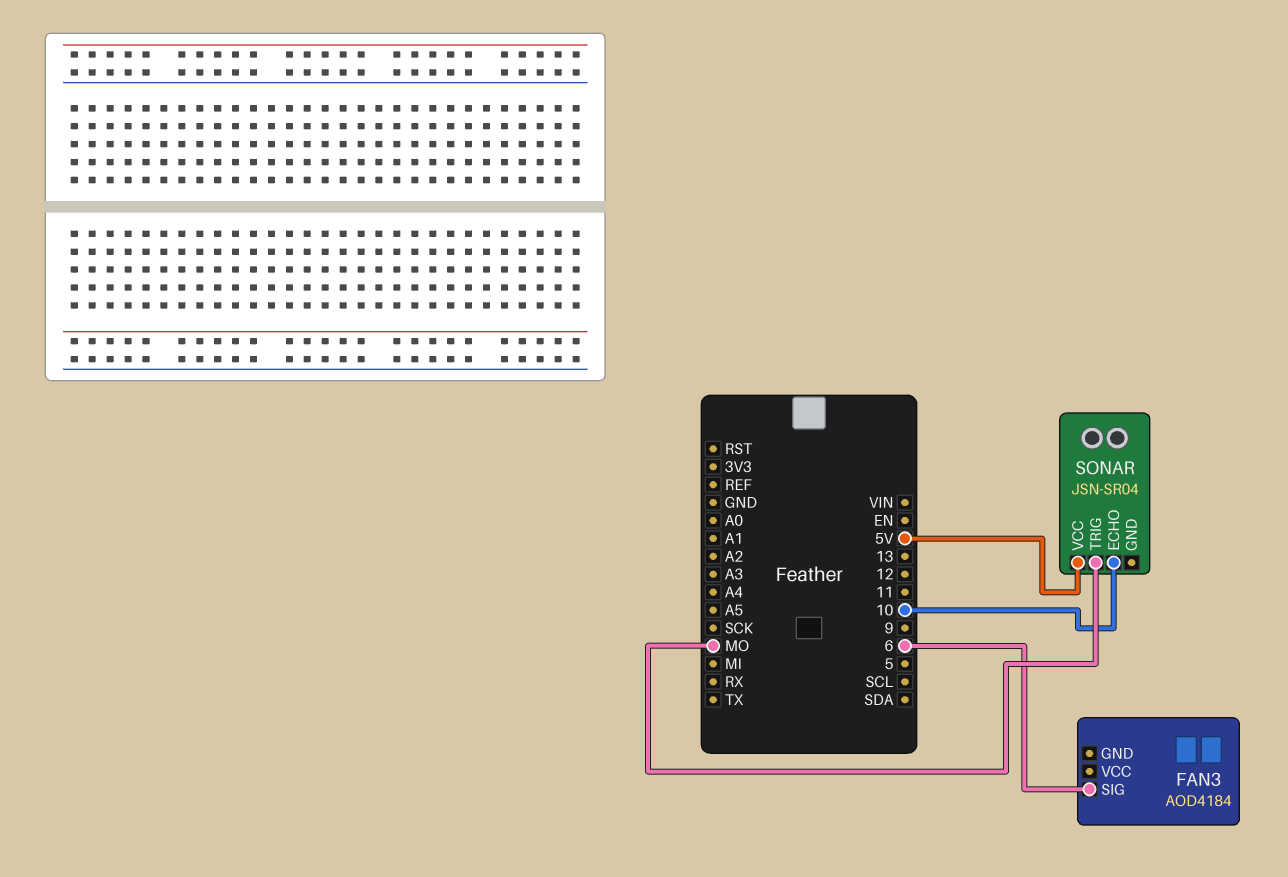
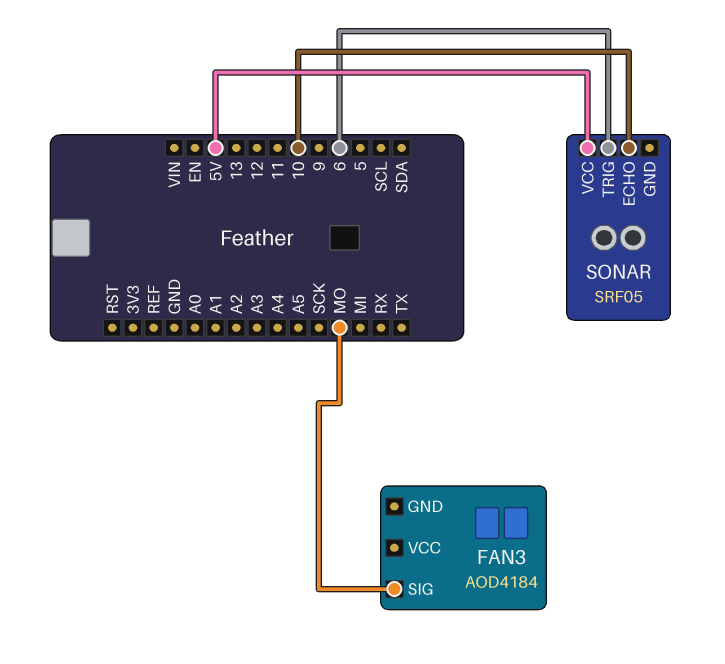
FAN3 pin SIG: 6 -> MO
SONAR: JSN-SR04 -> SRF05
SONAR pin TRIG: MO -> 6

